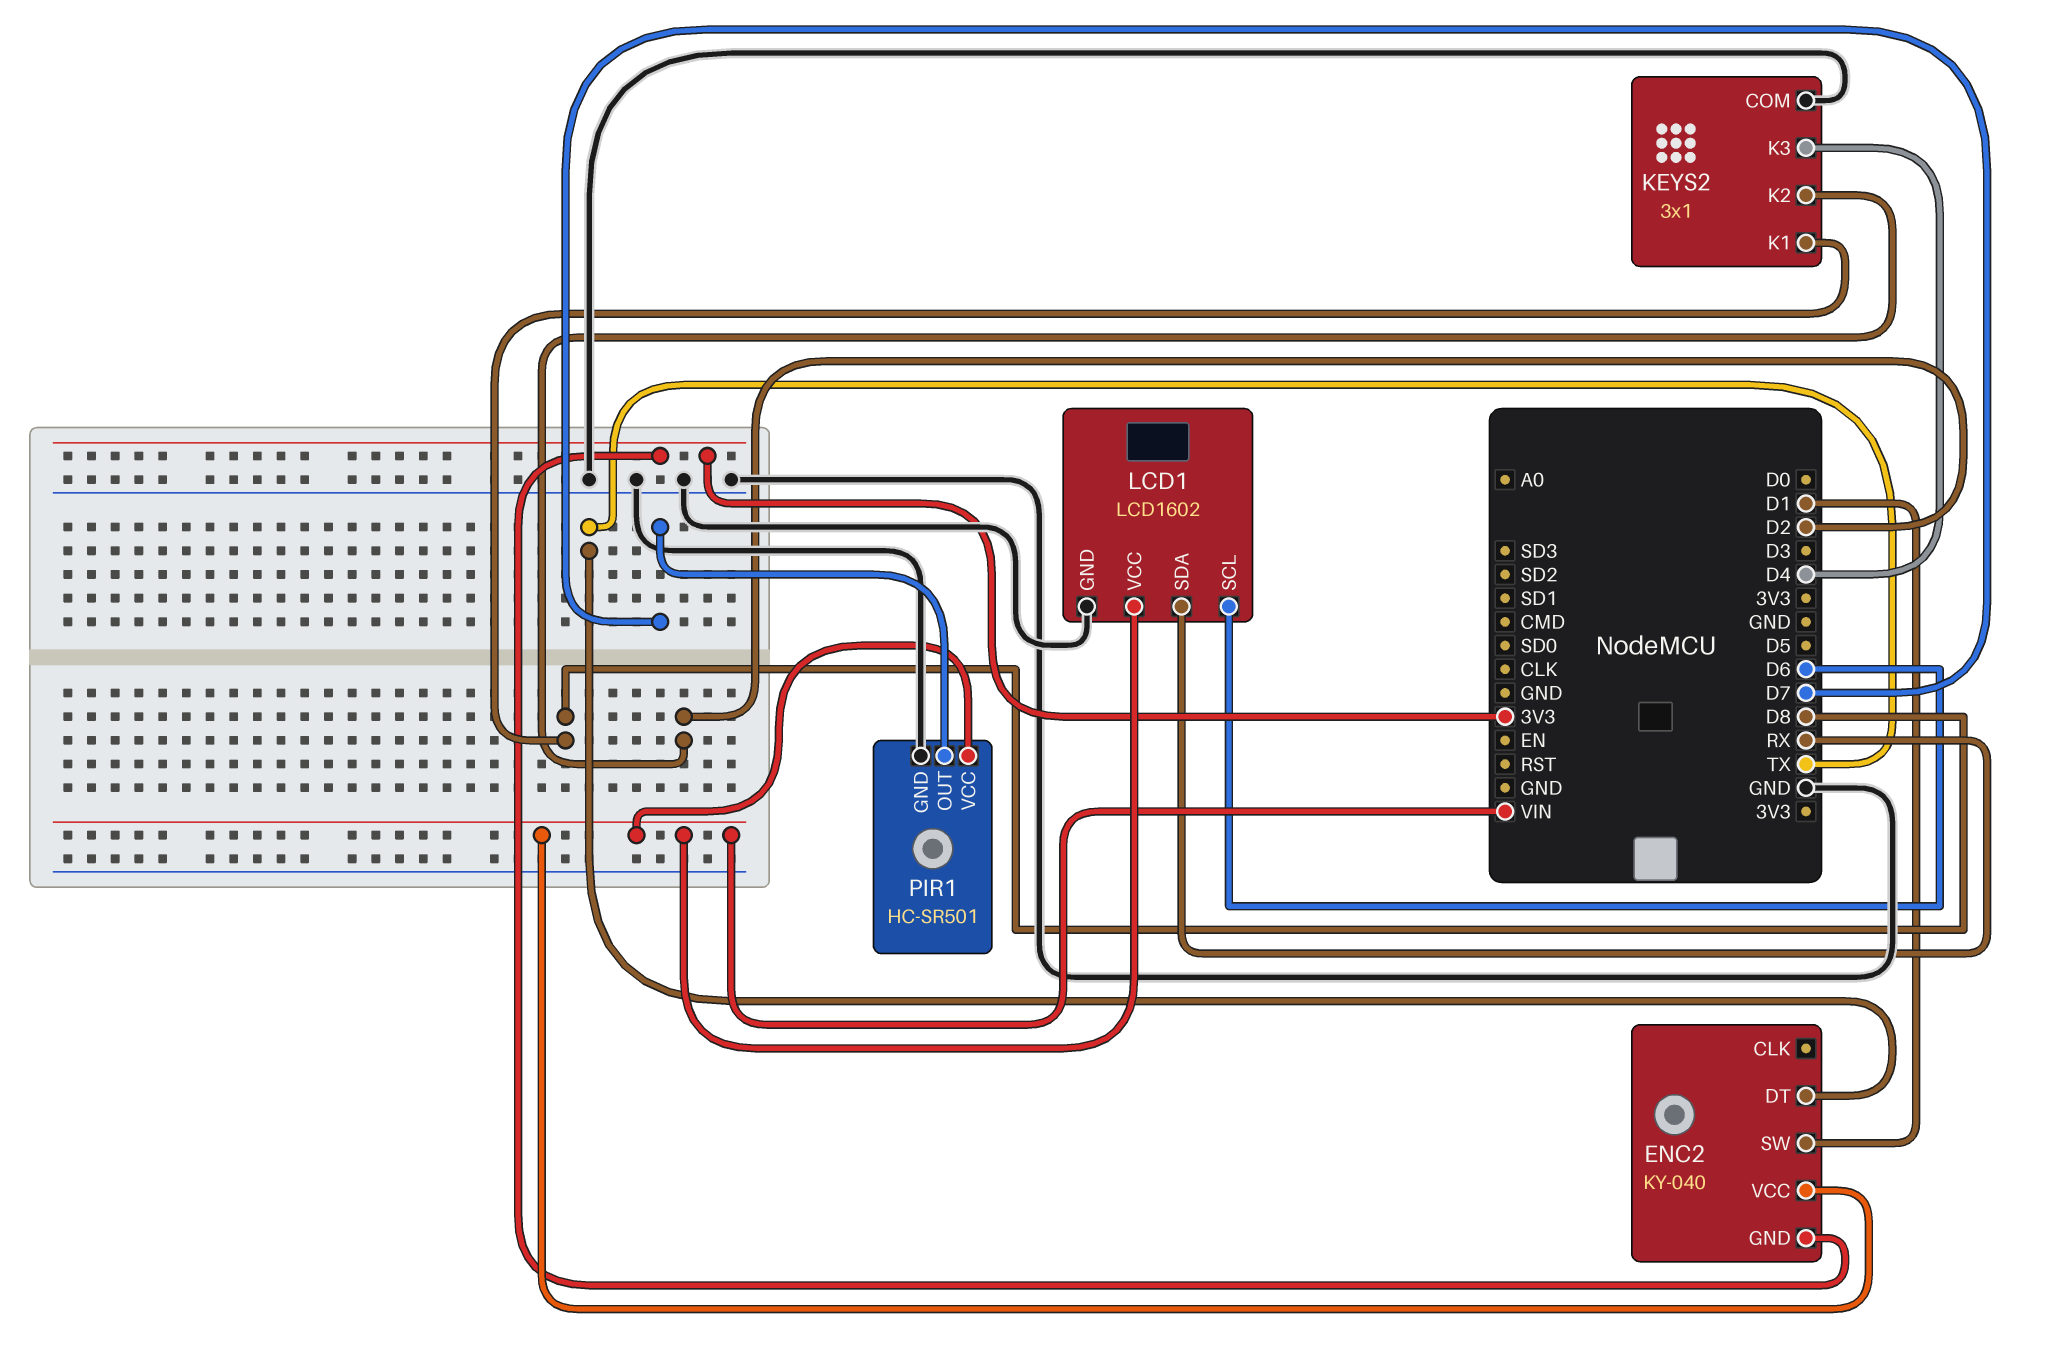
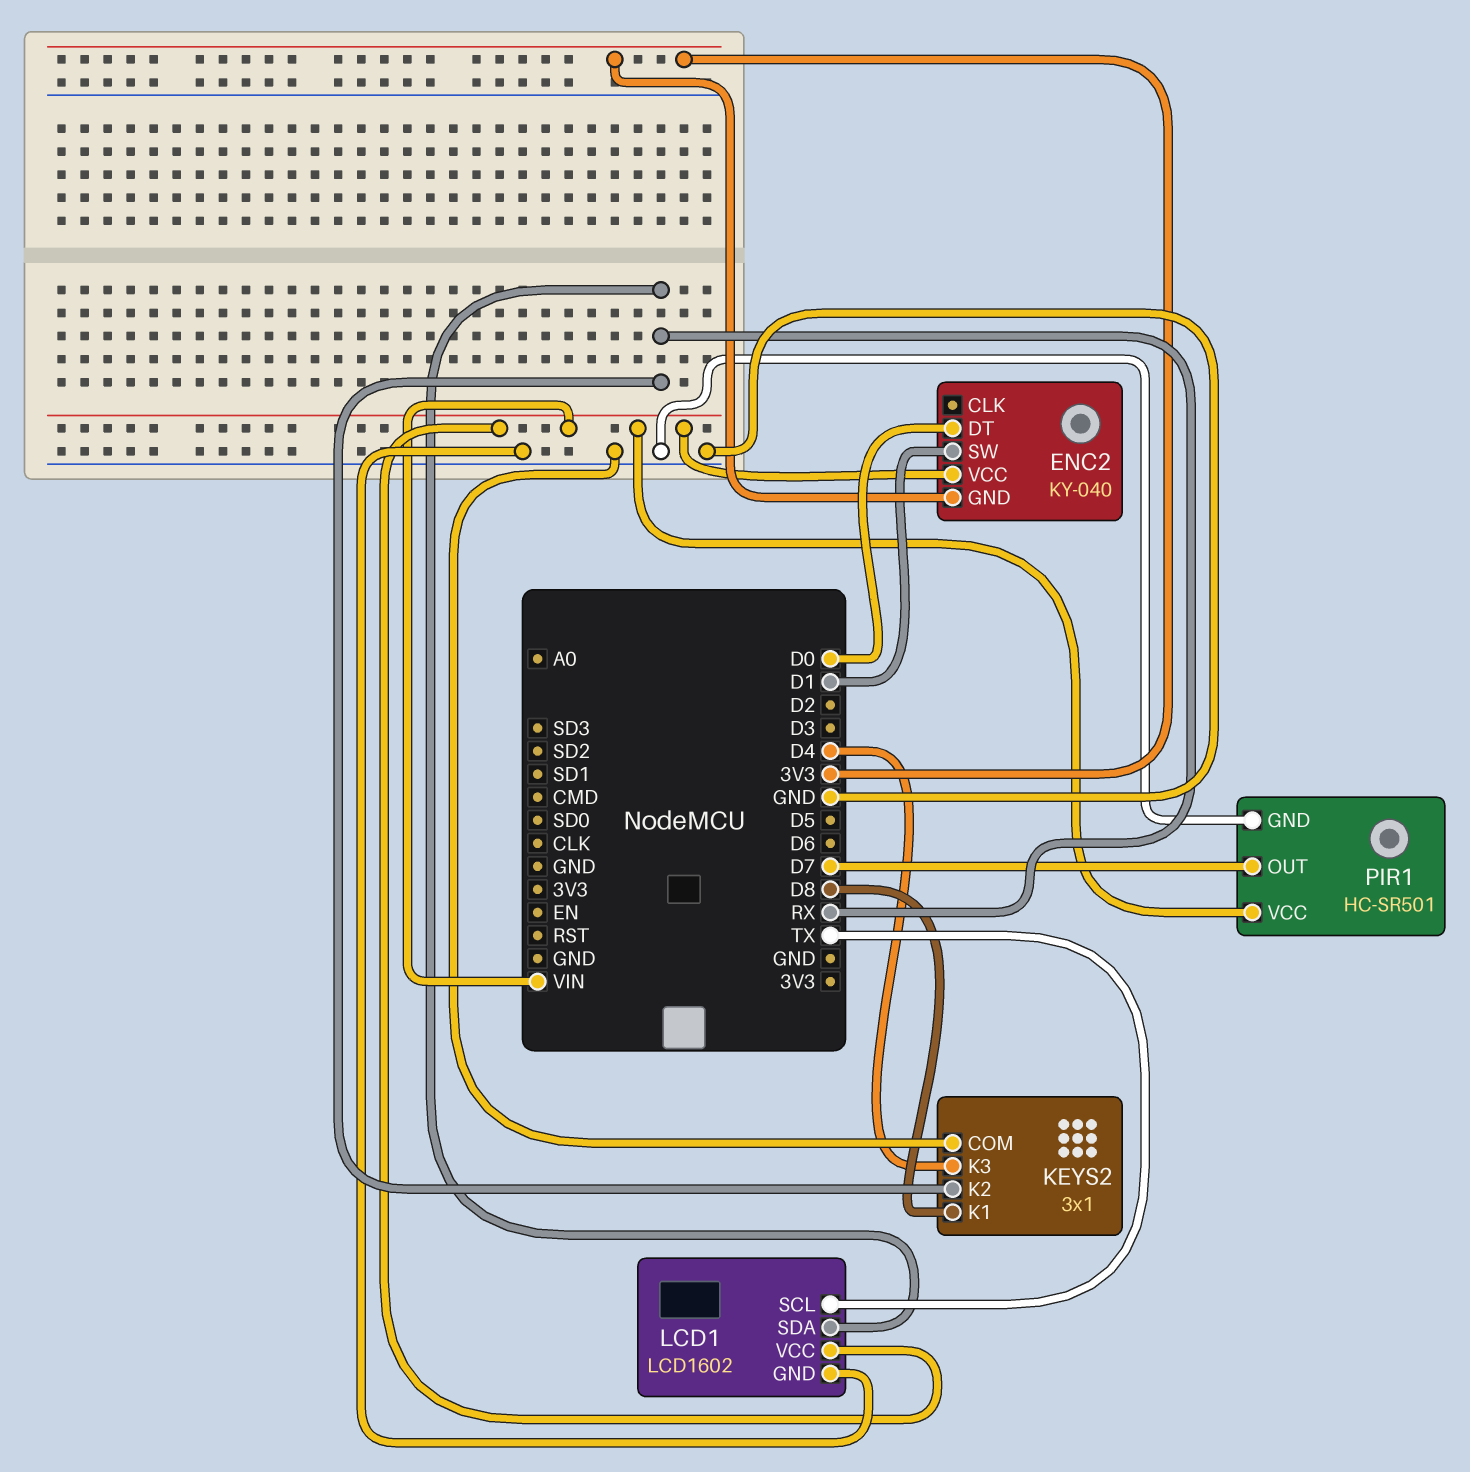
ENC2 pin DT: TX -> D0
KEYS2 pin K2: D2 -> RX
LCD1 pin SCL: D6 -> TX

